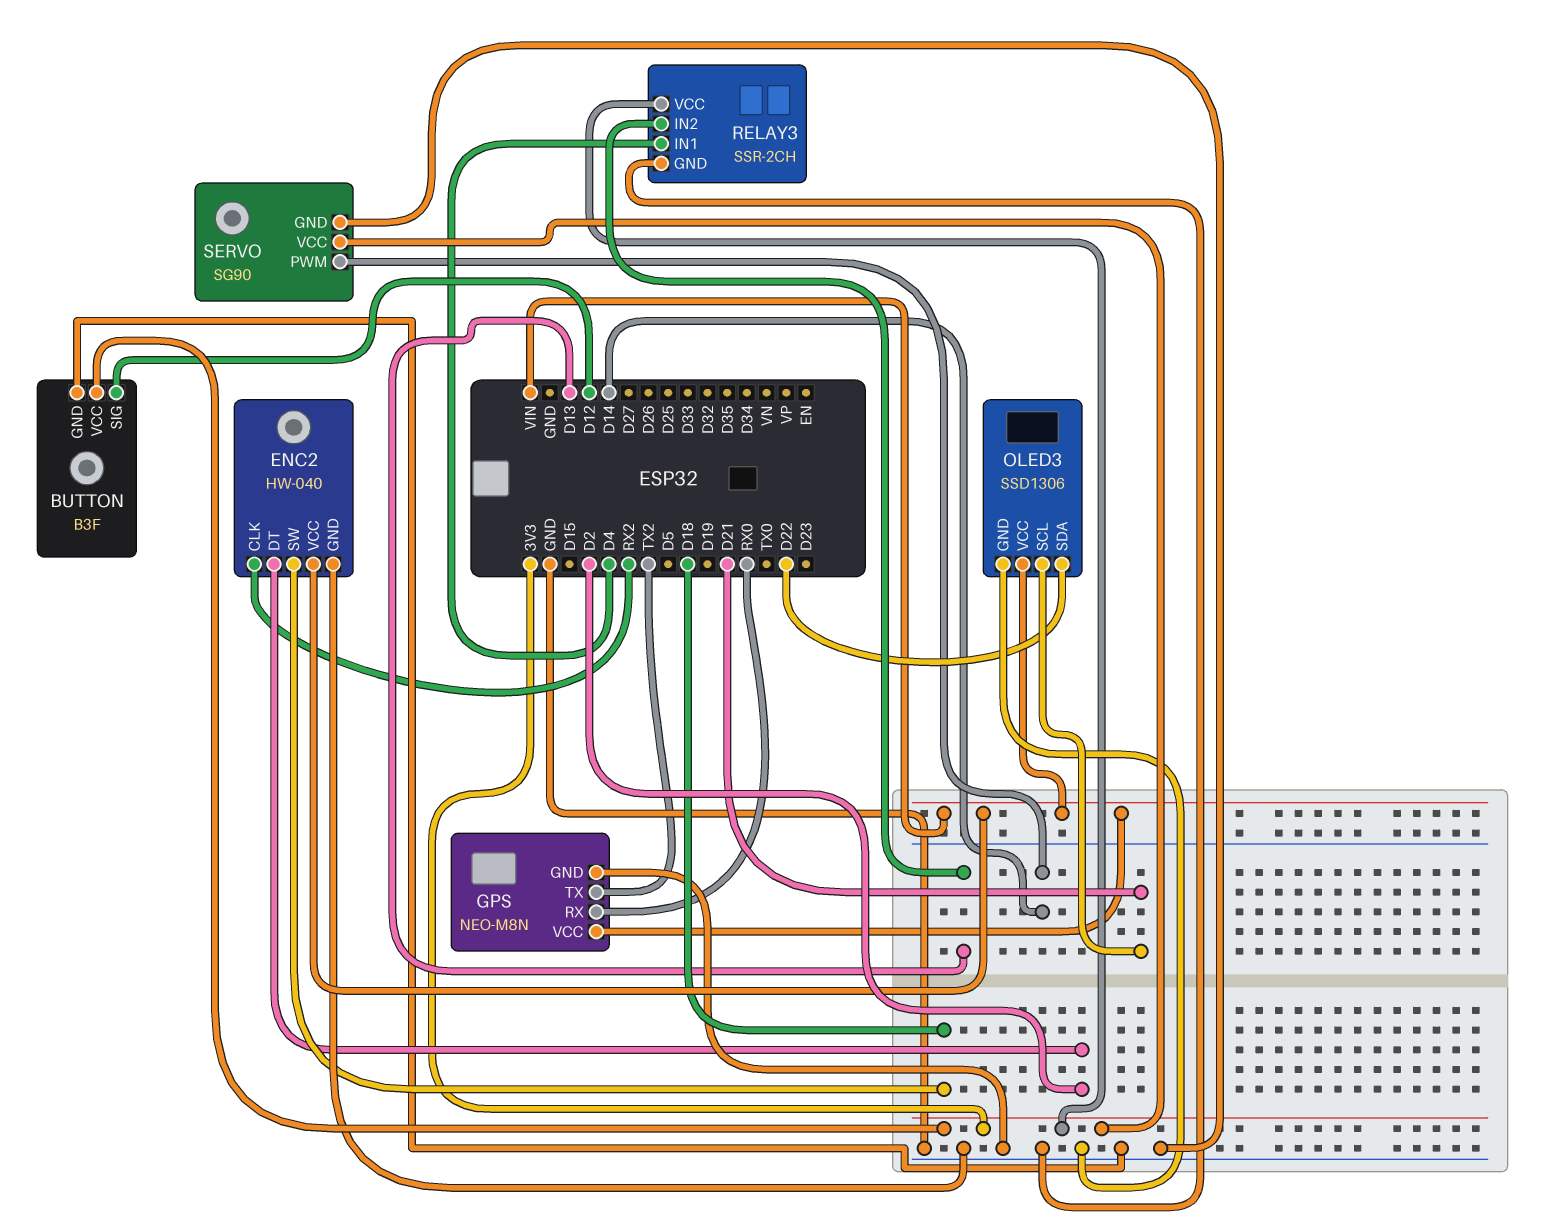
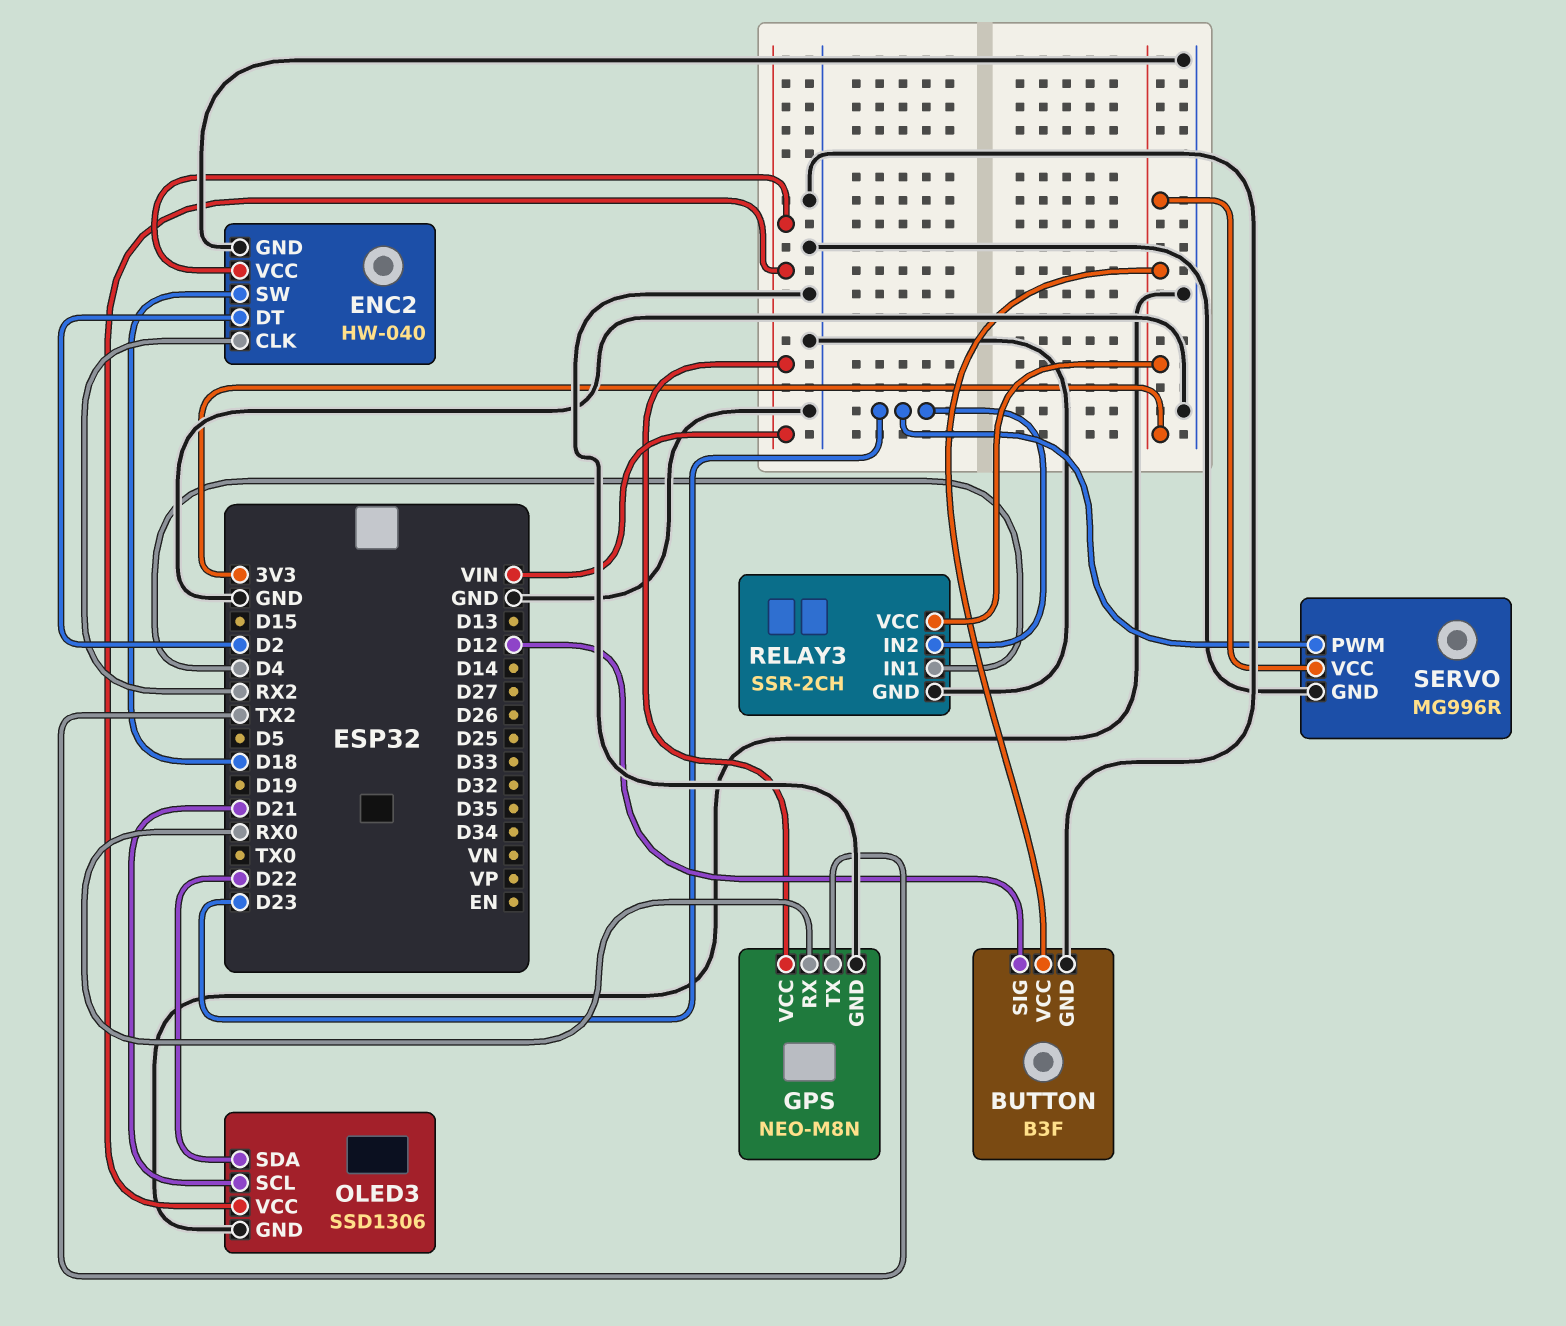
RELAY3 pin IN2: D13 -> D23
SERVO: SG90 -> MG996R
SERVO pin PWM: D14 -> D23

